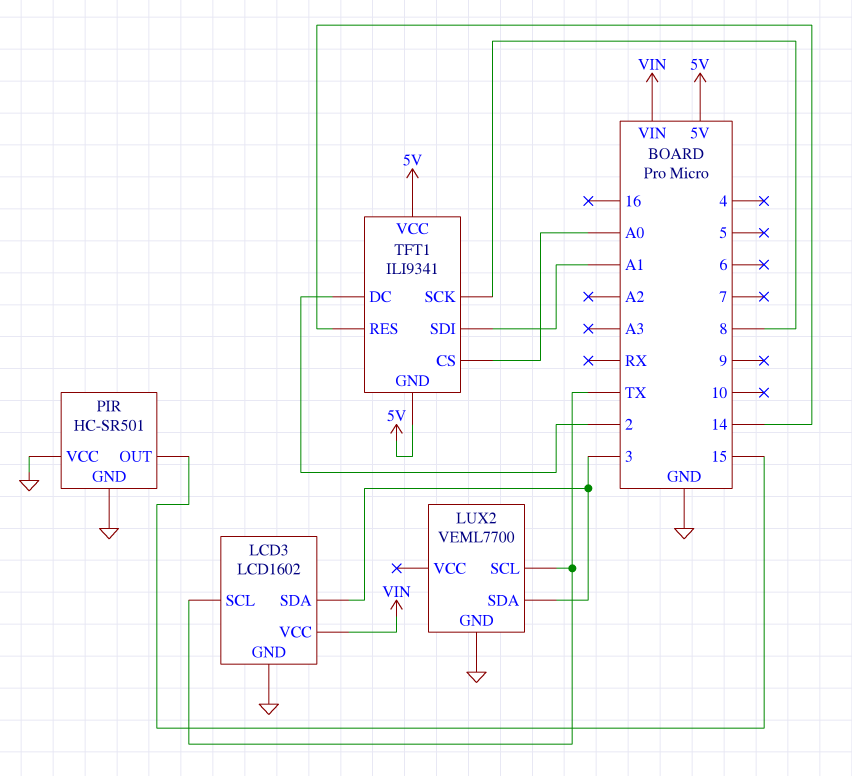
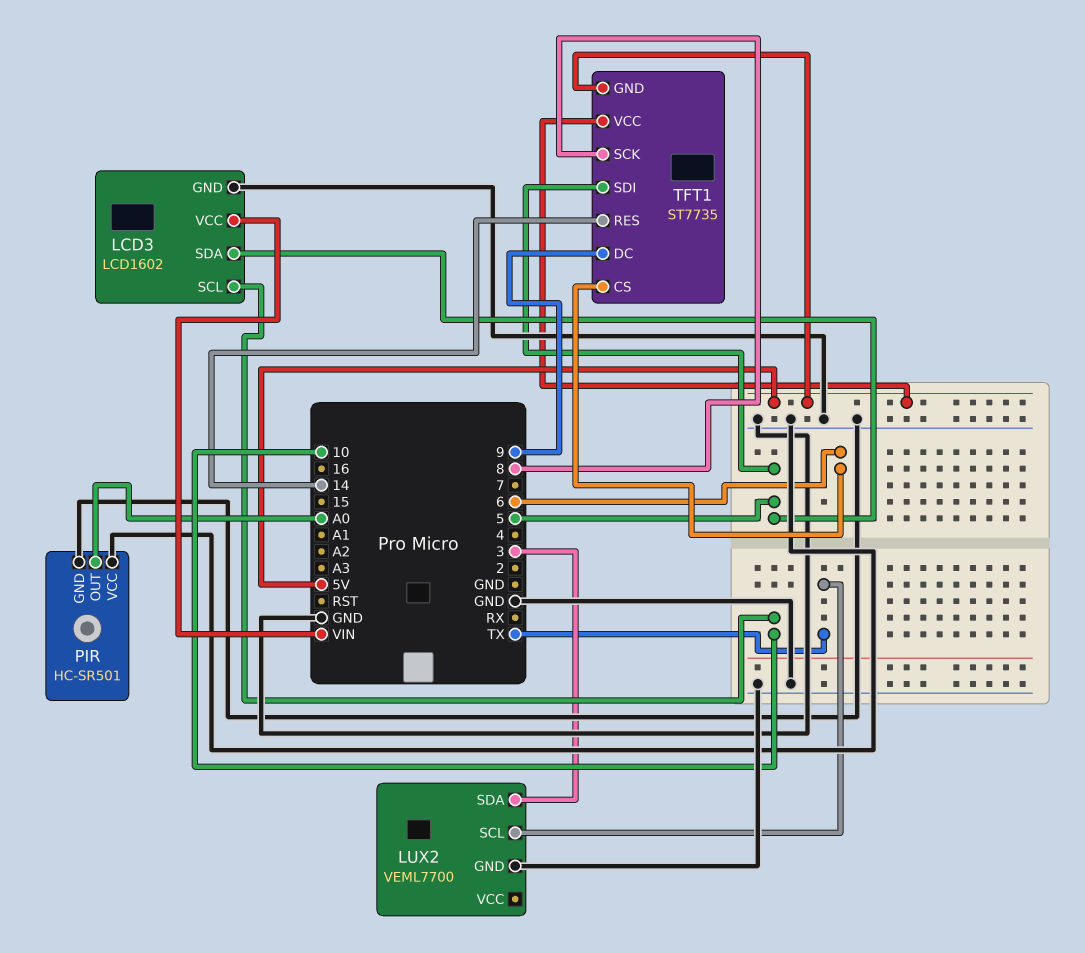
LCD3 pin SCL: TX -> 10
LCD3 pin SDA: 3 -> 5
PIR pin OUT: 15 -> A0
TFT1: ILI9341 -> ST7735
TFT1 pin CS: A0 -> 6
TFT1 pin DC: 2 -> 9
TFT1 pin SDI: A1 -> 5

